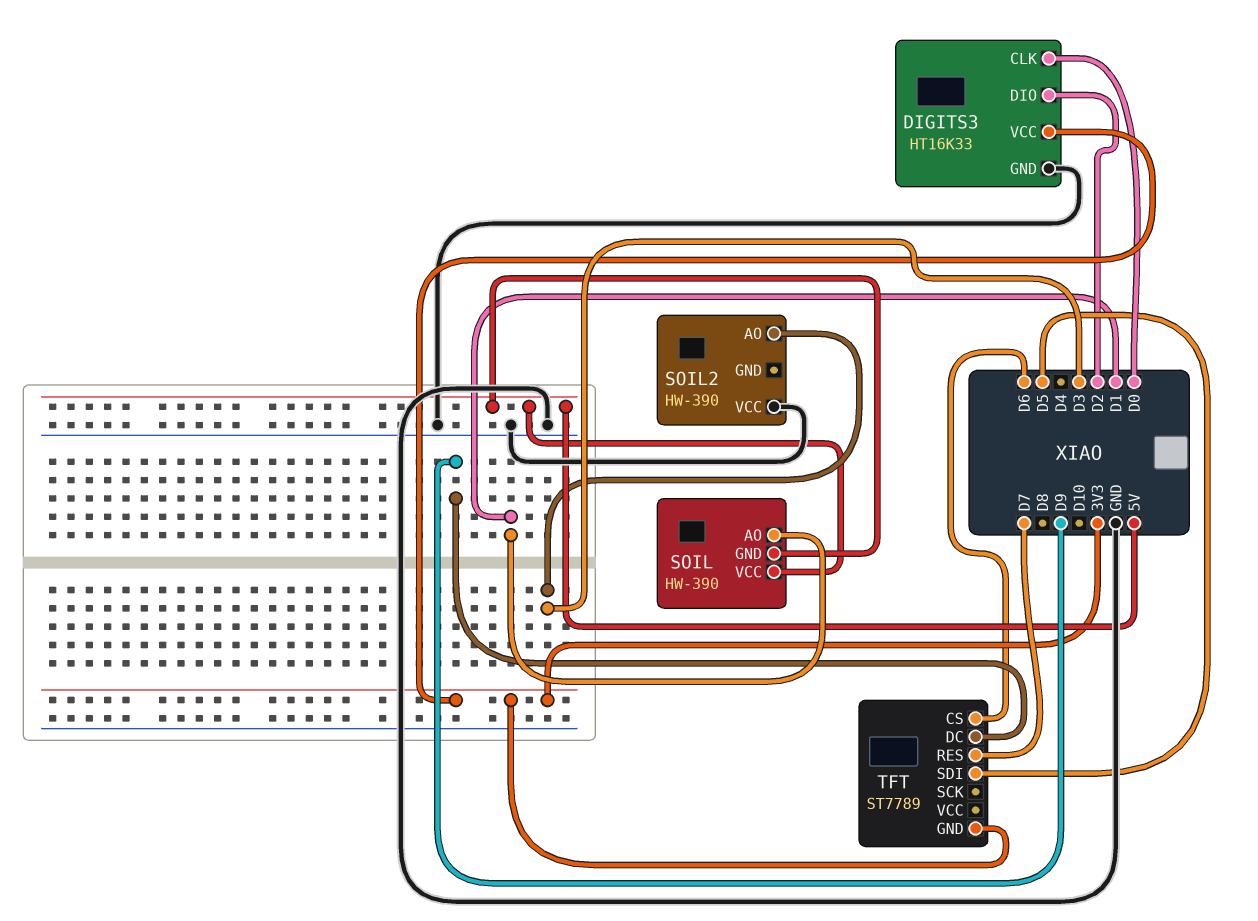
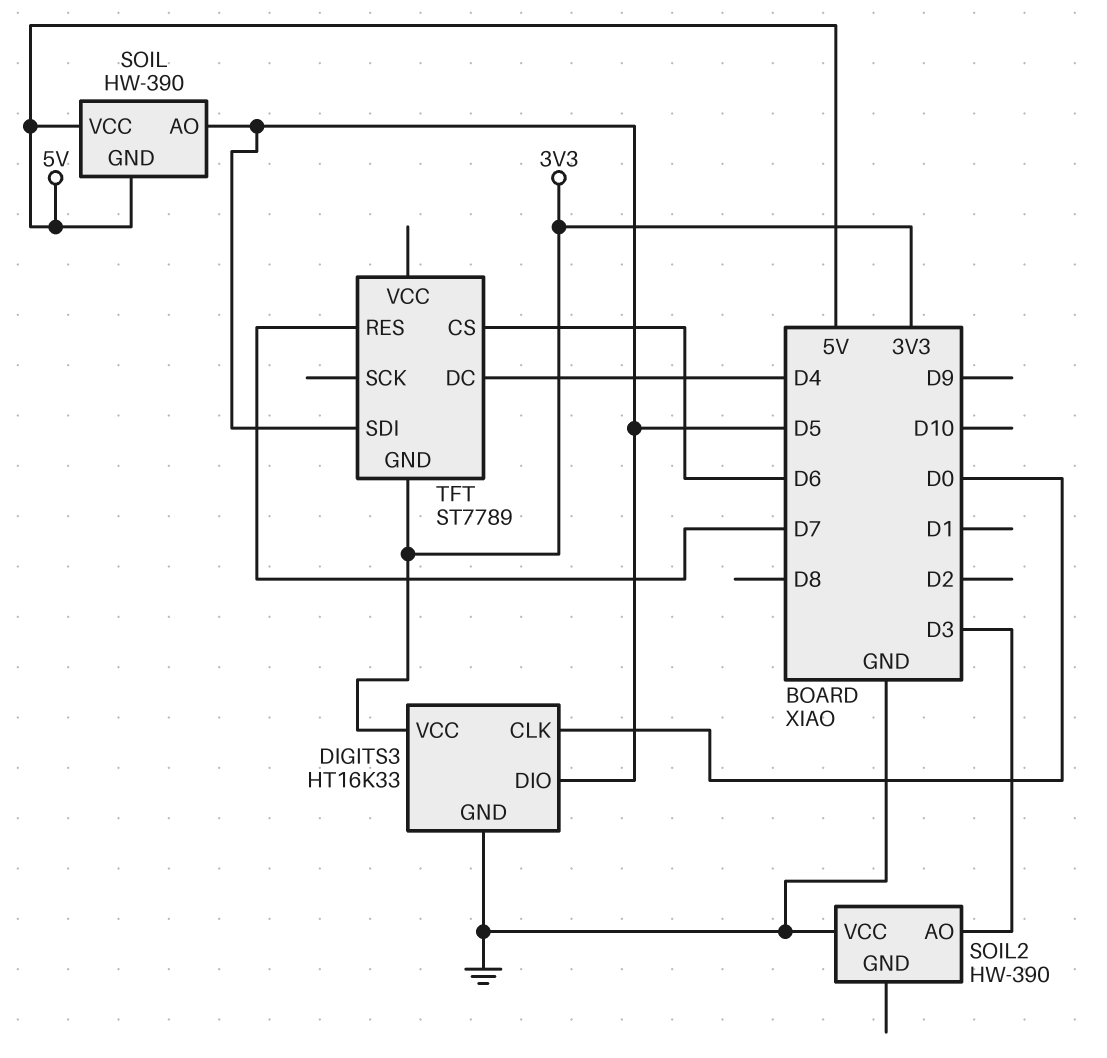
DIGITS3 pin DIO: D2 -> D5
SOIL pin AO: D1 -> D5
TFT pin DC: D9 -> D4

